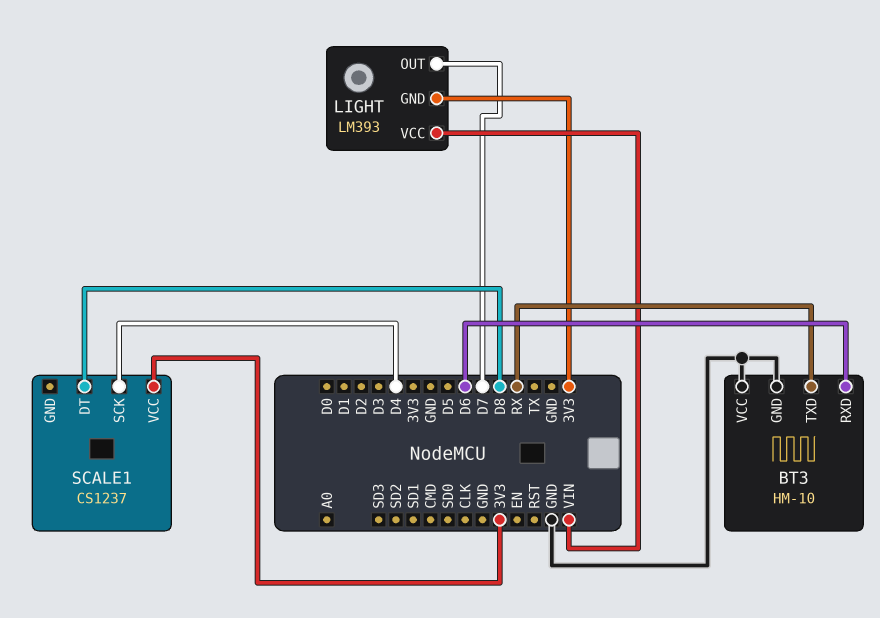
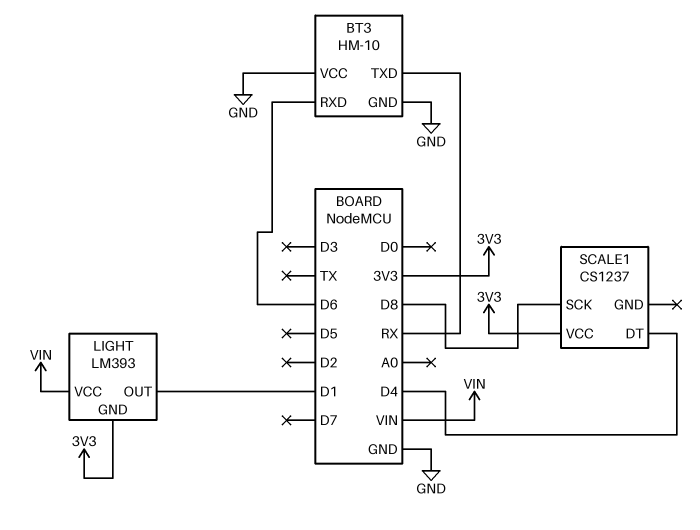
LIGHT pin OUT: D7 -> D1
SCALE1 pin DT: D8 -> D4
SCALE1 pin SCK: D4 -> D8

